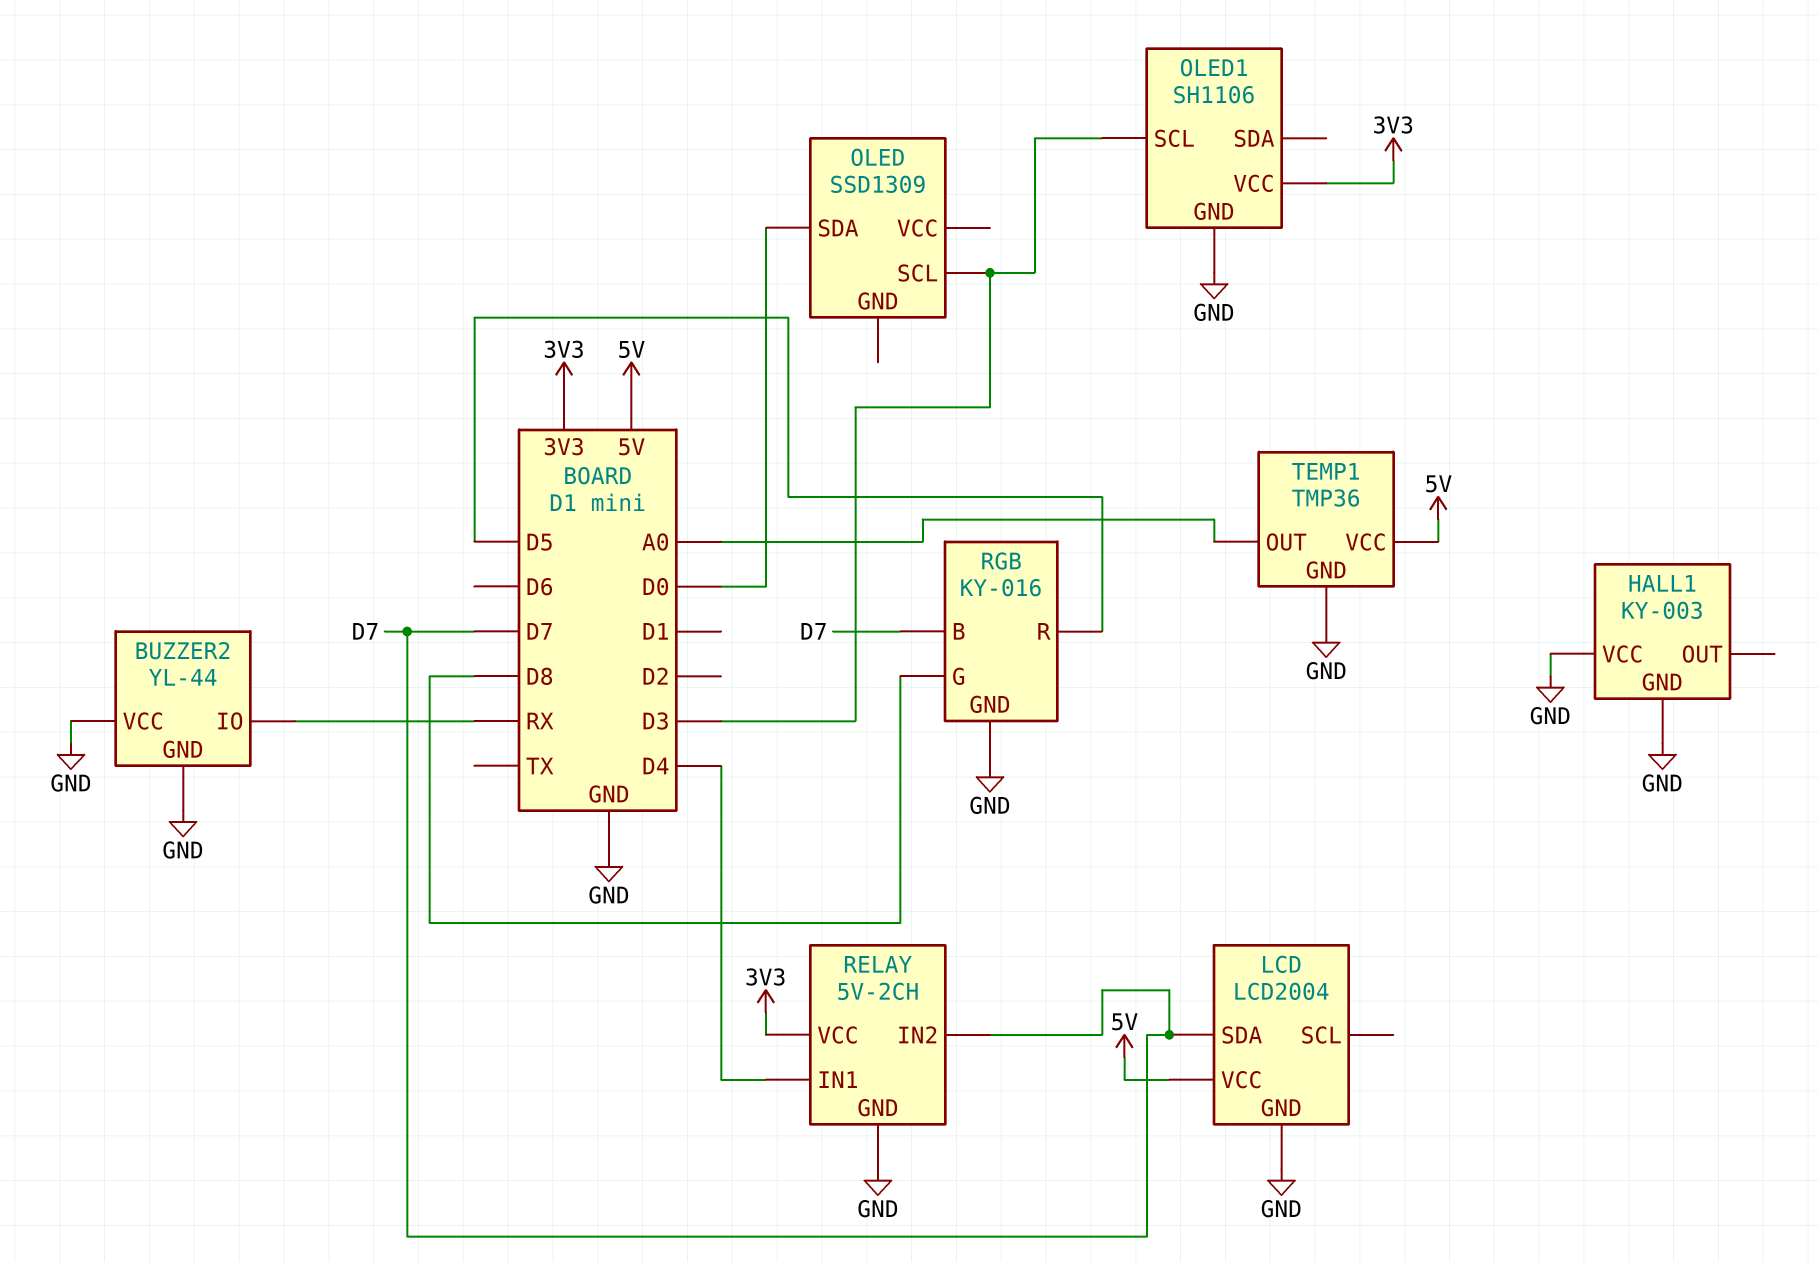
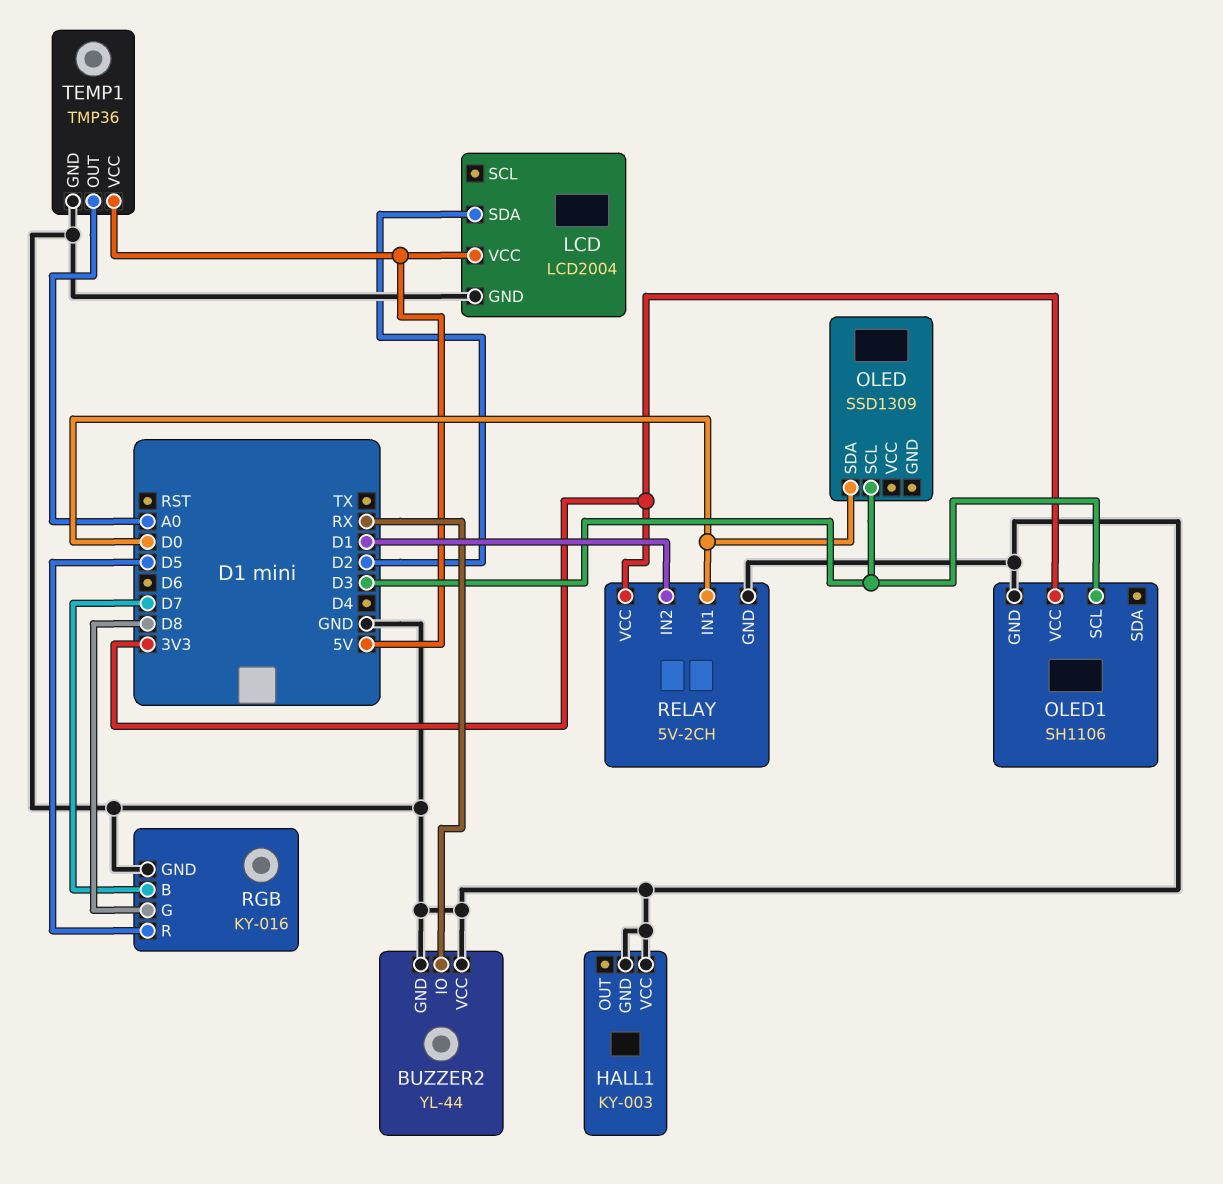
LCD pin SDA: D7 -> D2
RELAY pin IN1: D4 -> D0
RELAY pin IN2: D7 -> D1

